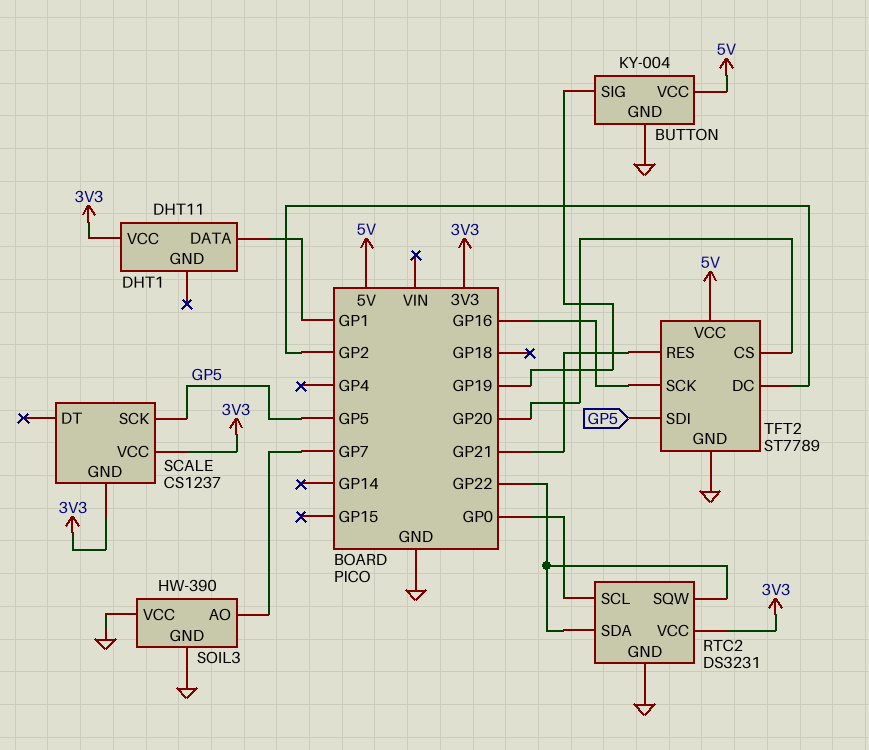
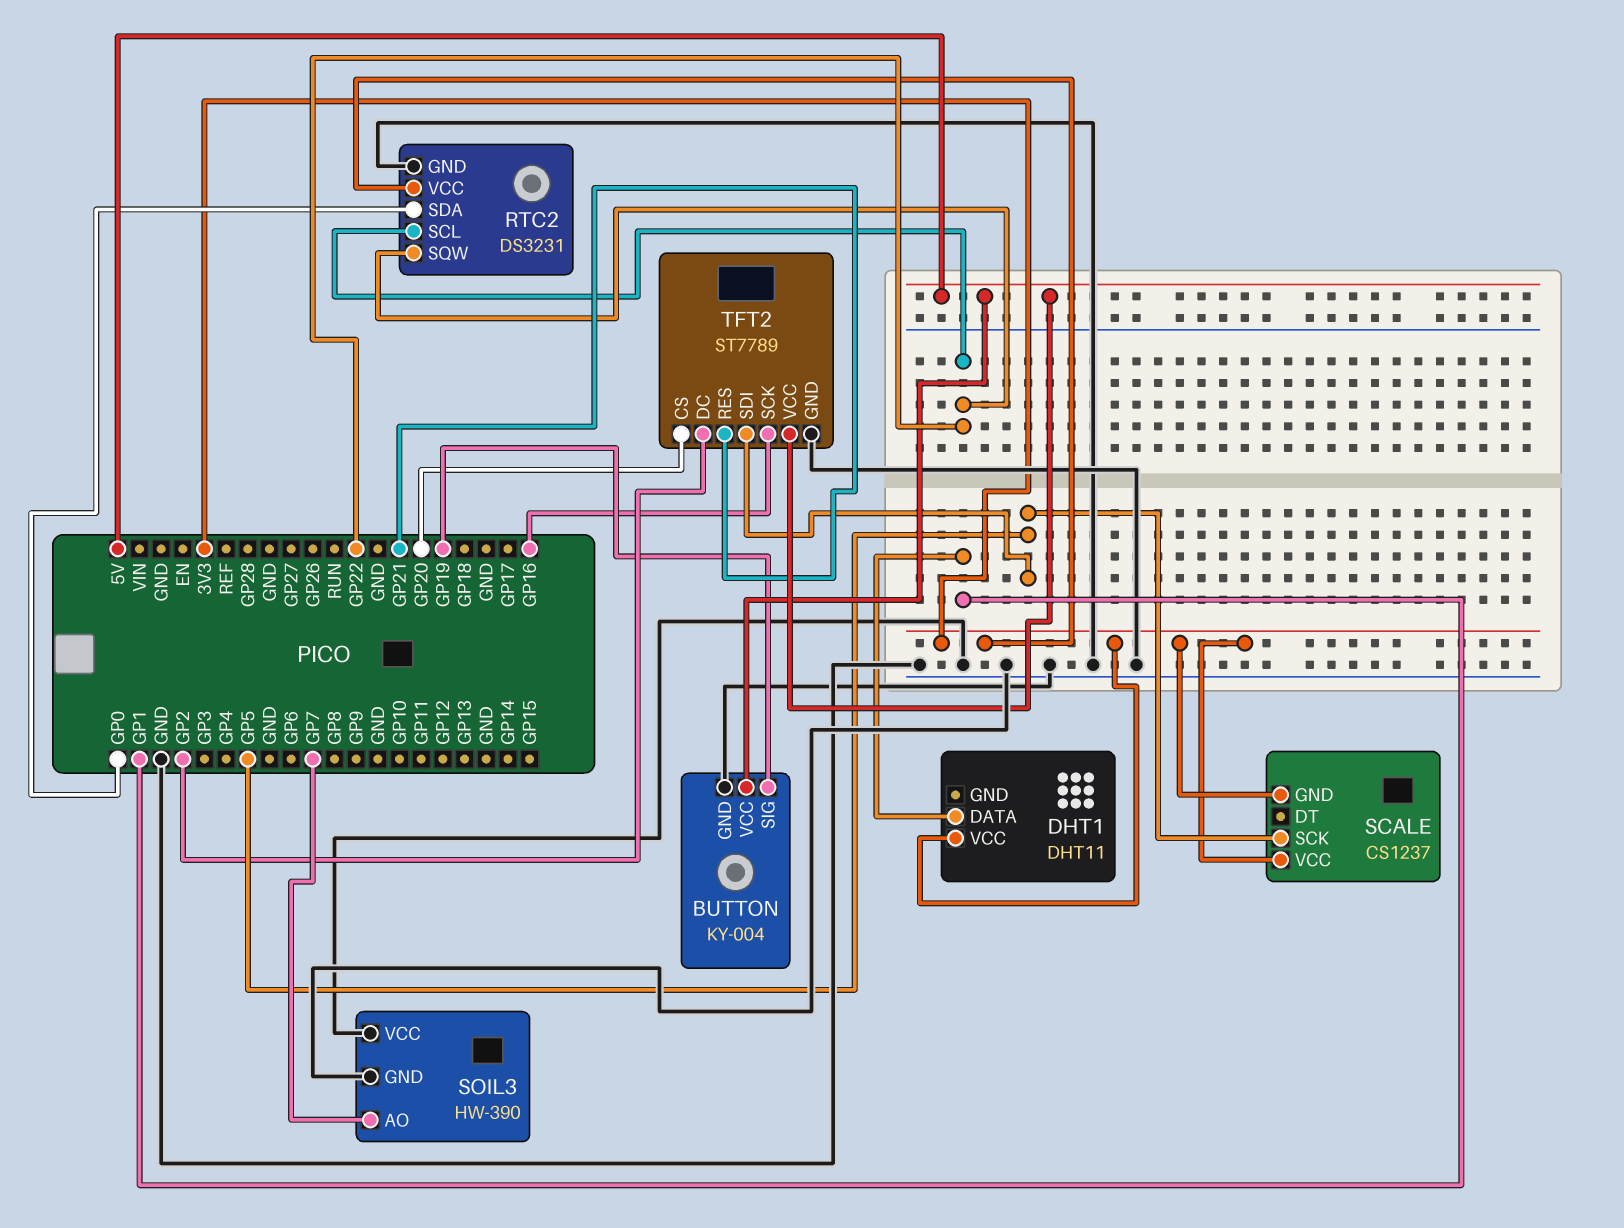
RTC2 pin SCL: GP0 -> GP22
RTC2 pin SDA: GP22 -> GP0

